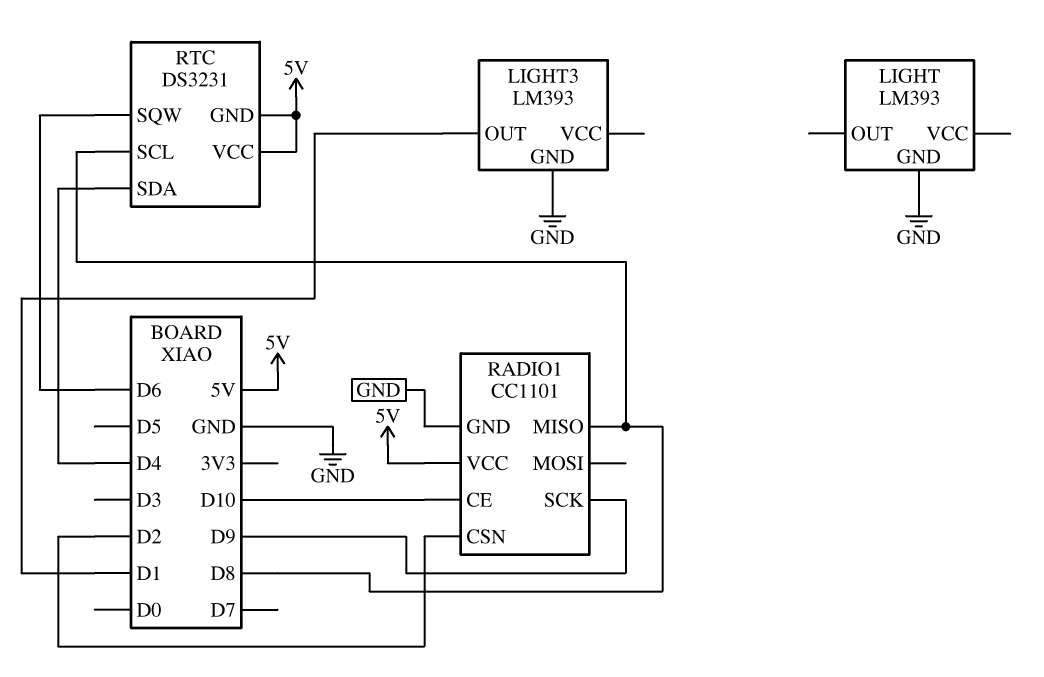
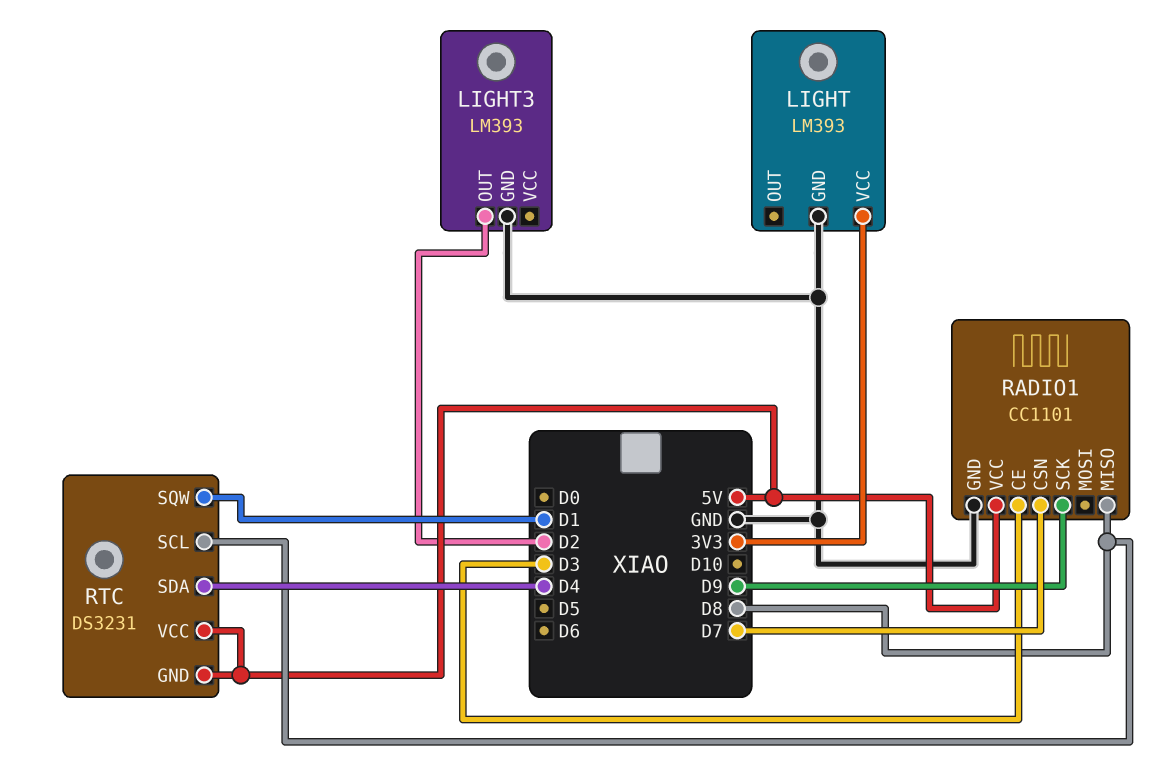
LIGHT pin VCC: none -> 3V3
LIGHT3 pin OUT: D1 -> D2
RADIO1 pin CE: D10 -> D3
RADIO1 pin CSN: D2 -> D7
RTC pin SQW: D6 -> D1

